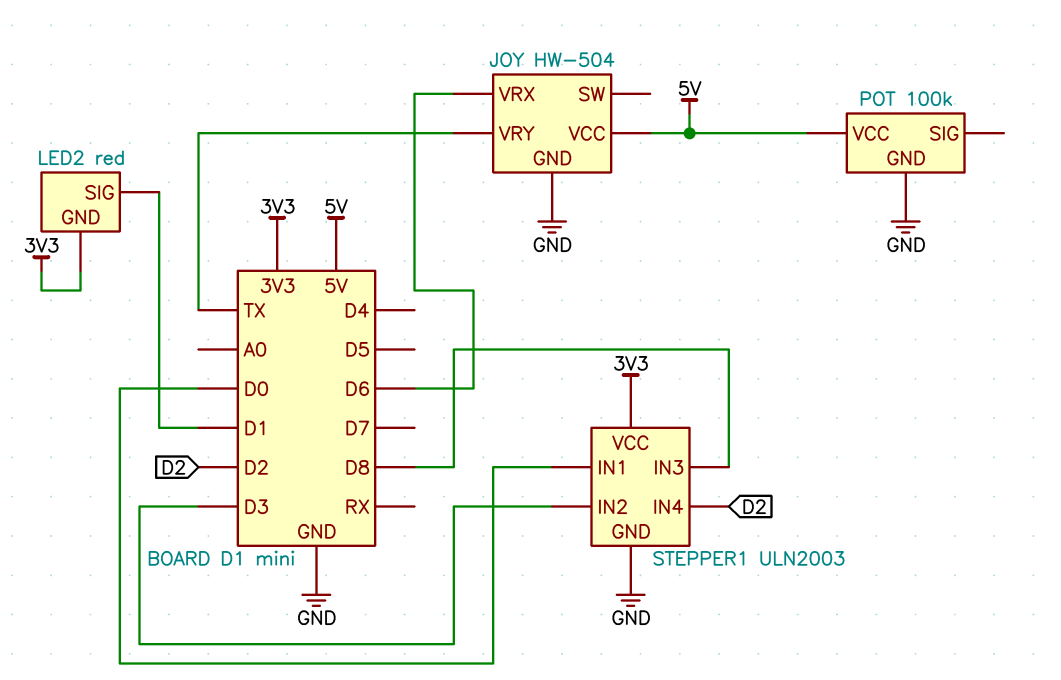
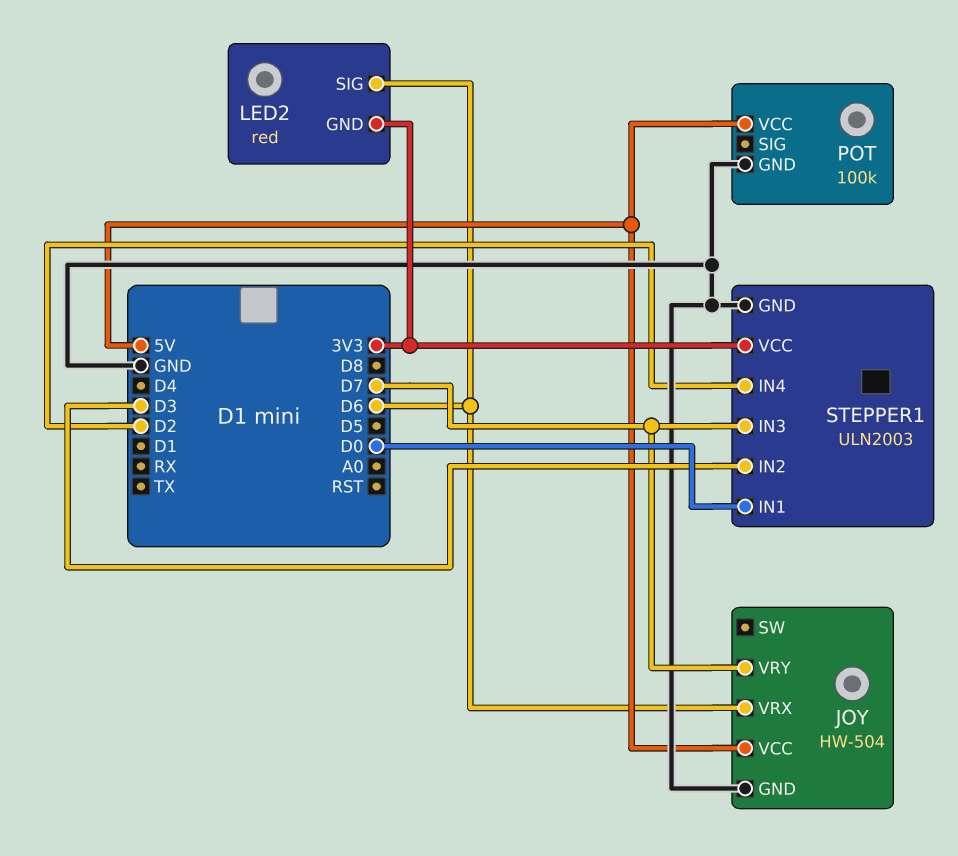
JOY pin VRY: TX -> D7
LED2 pin SIG: D1 -> D6
STEPPER1 pin IN3: D8 -> D7

